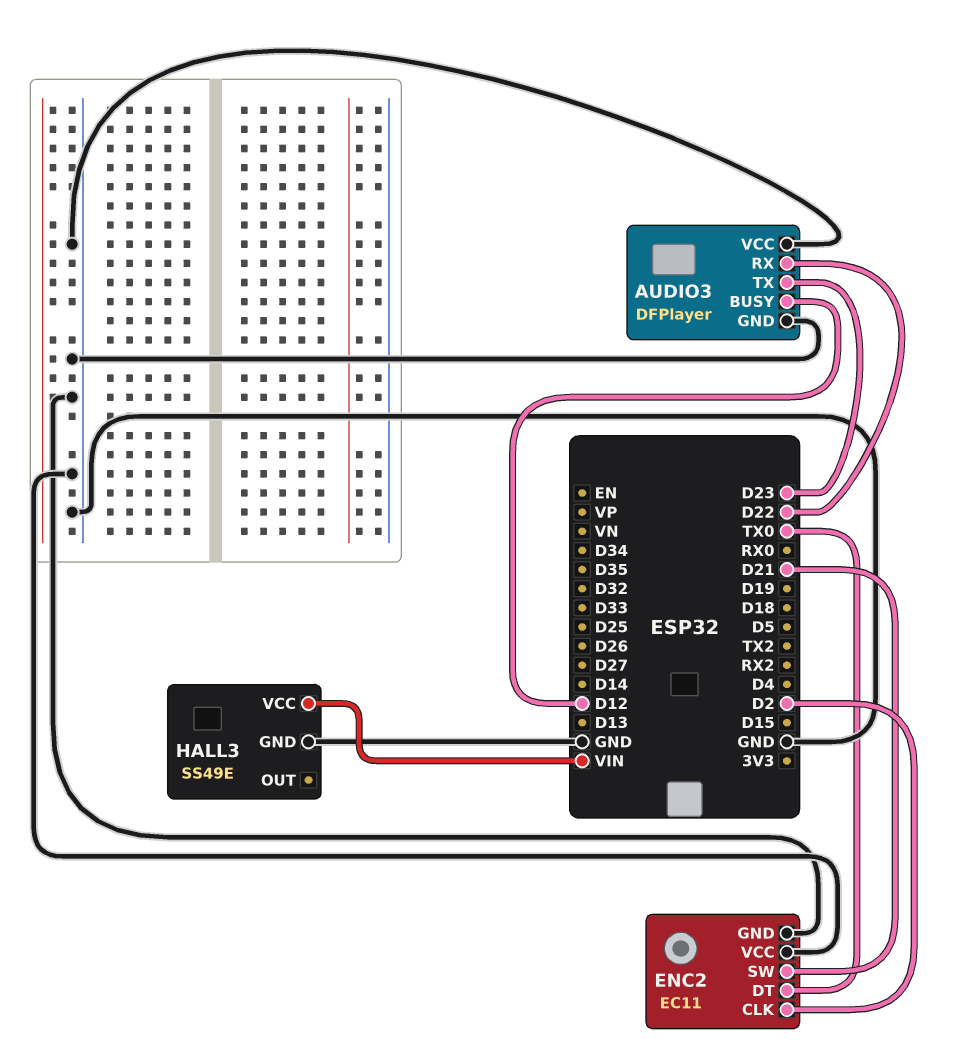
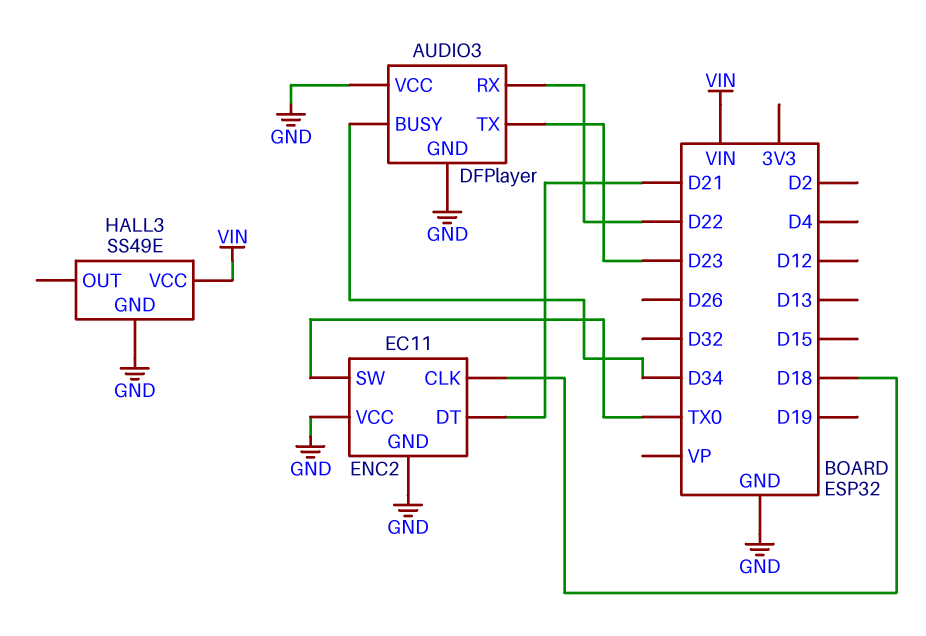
AUDIO3 pin BUSY: D12 -> D34
ENC2 pin CLK: D2 -> D18
ENC2 pin DT: TX0 -> D21
ENC2 pin SW: D21 -> TX0

